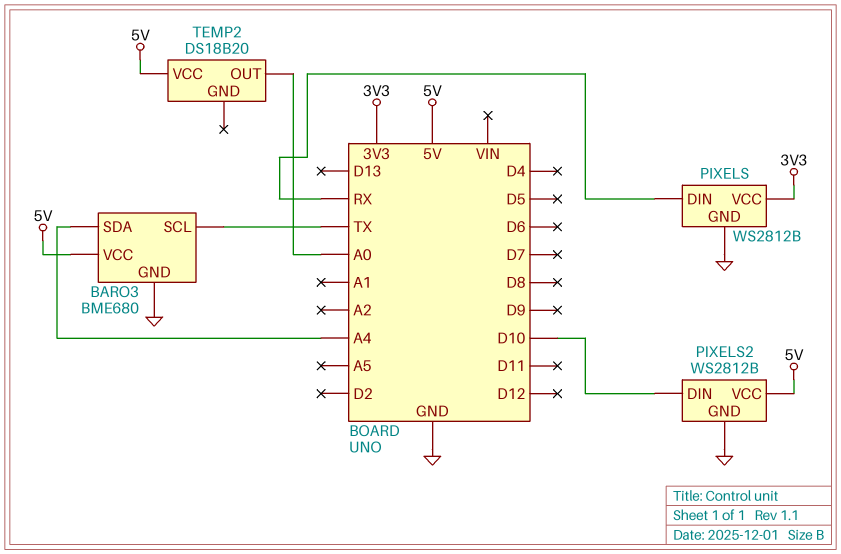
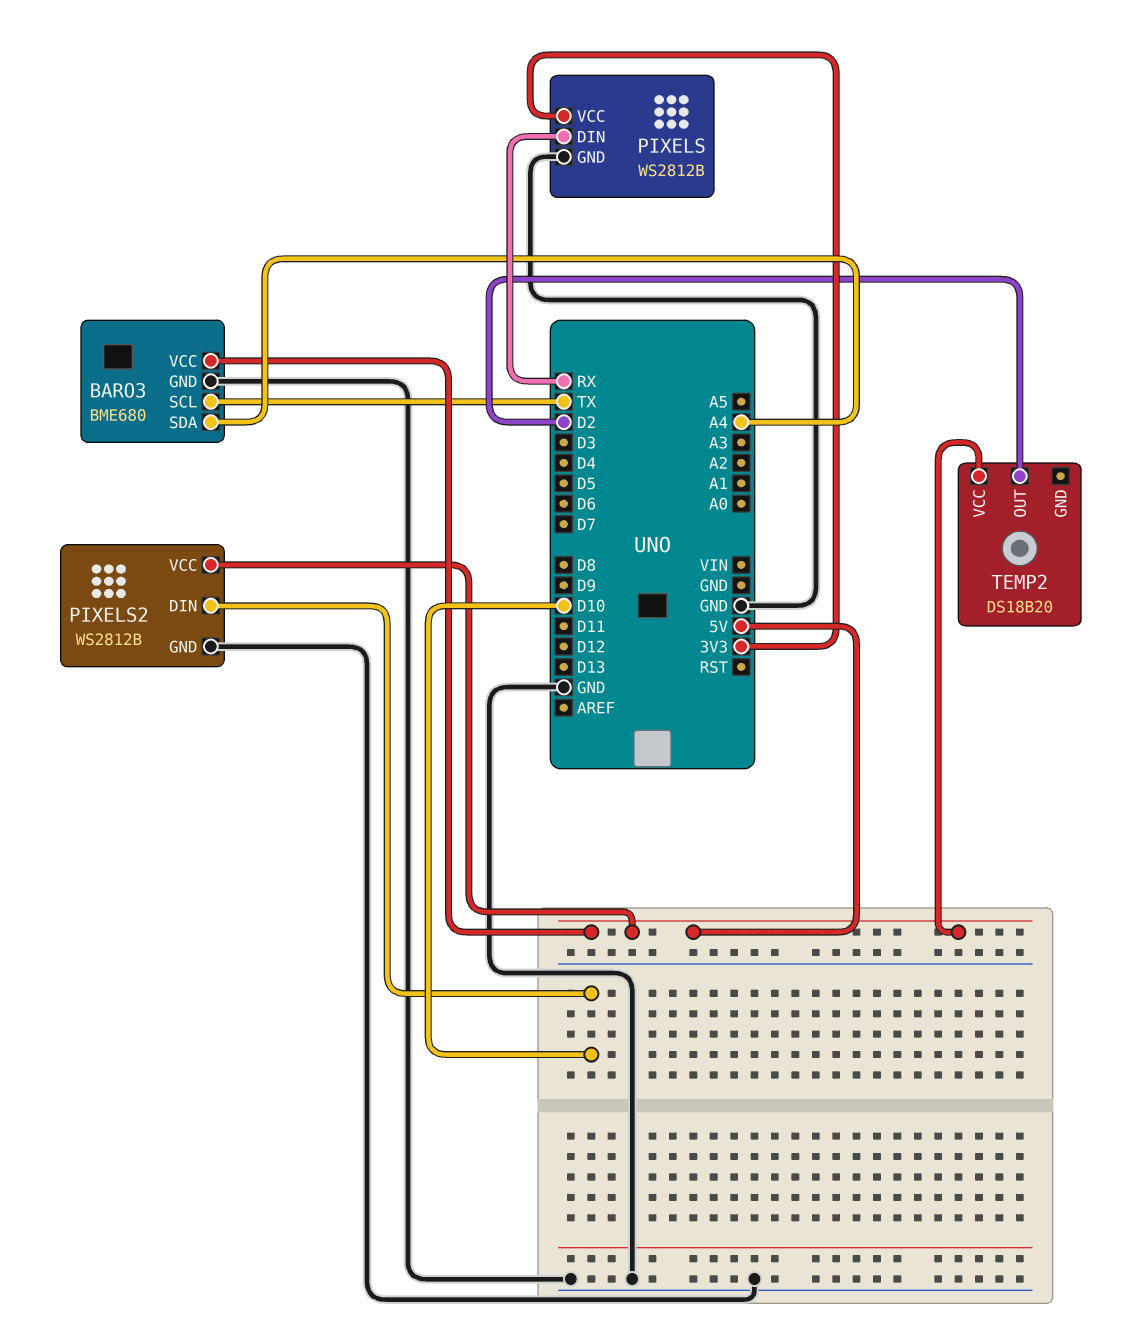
TEMP2 pin OUT: A0 -> D2

